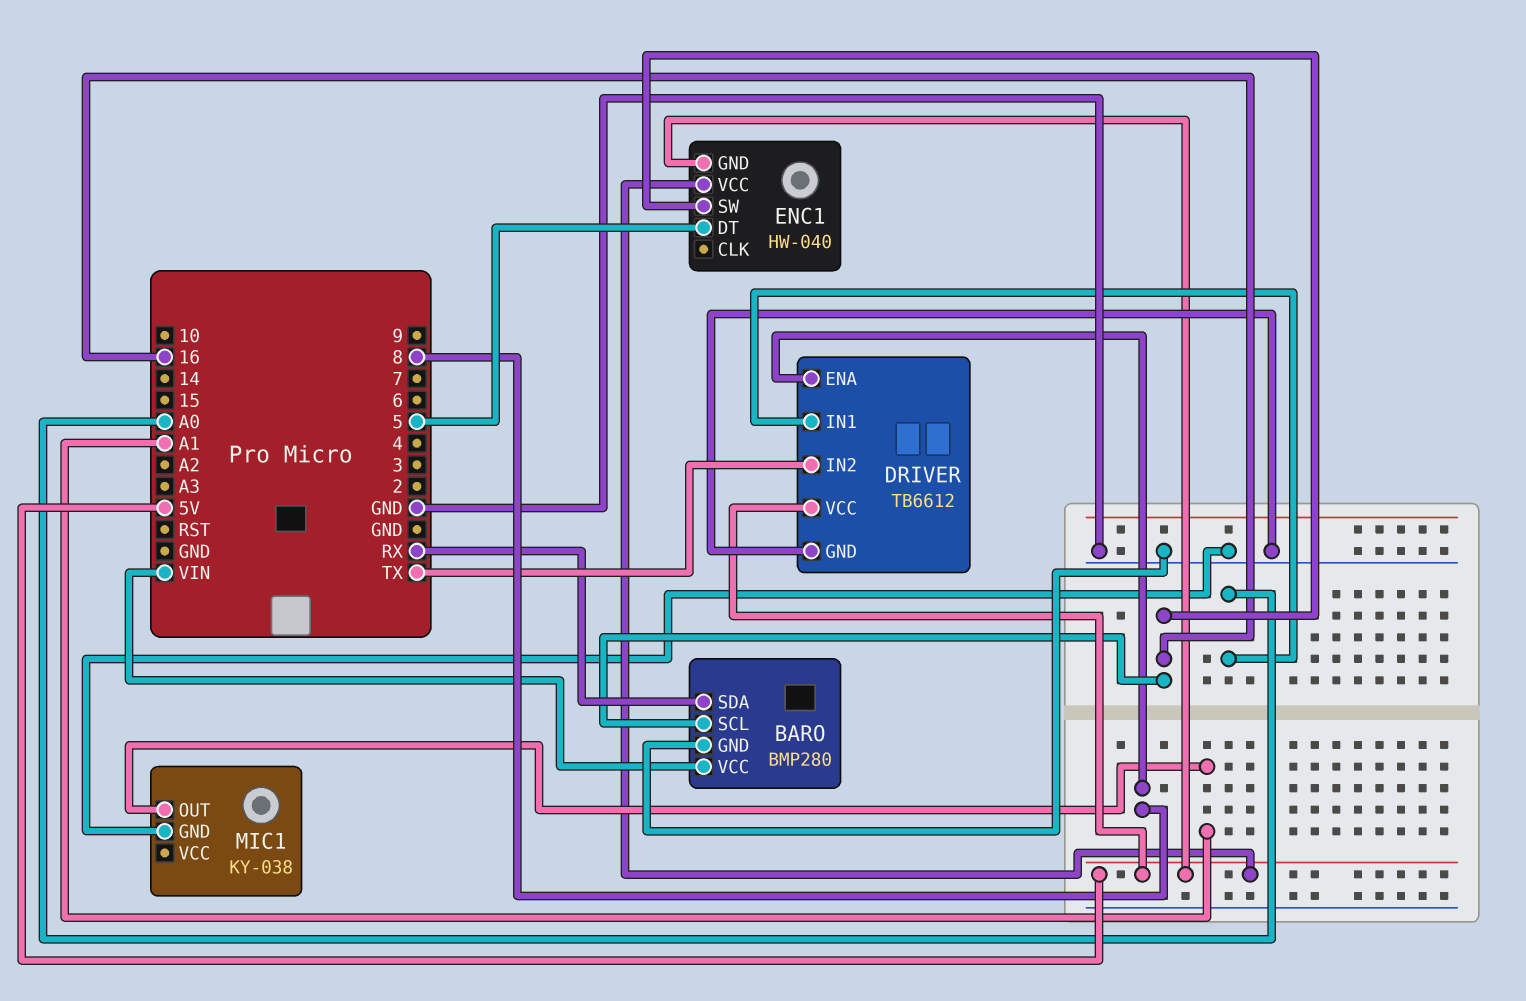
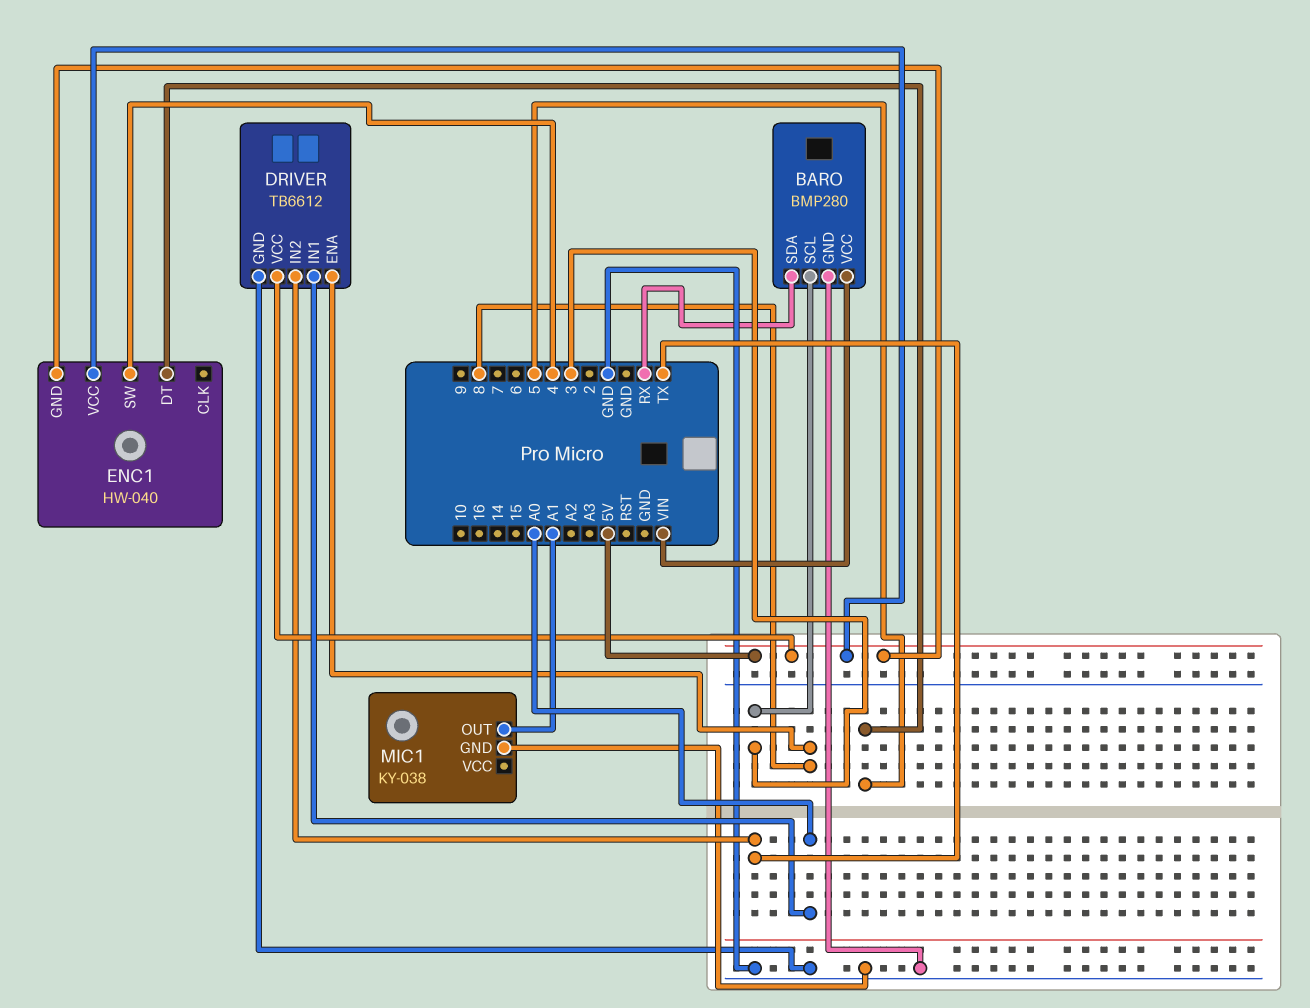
BARO pin SCL: 16 -> 3
ENC1 pin SW: 16 -> 4

